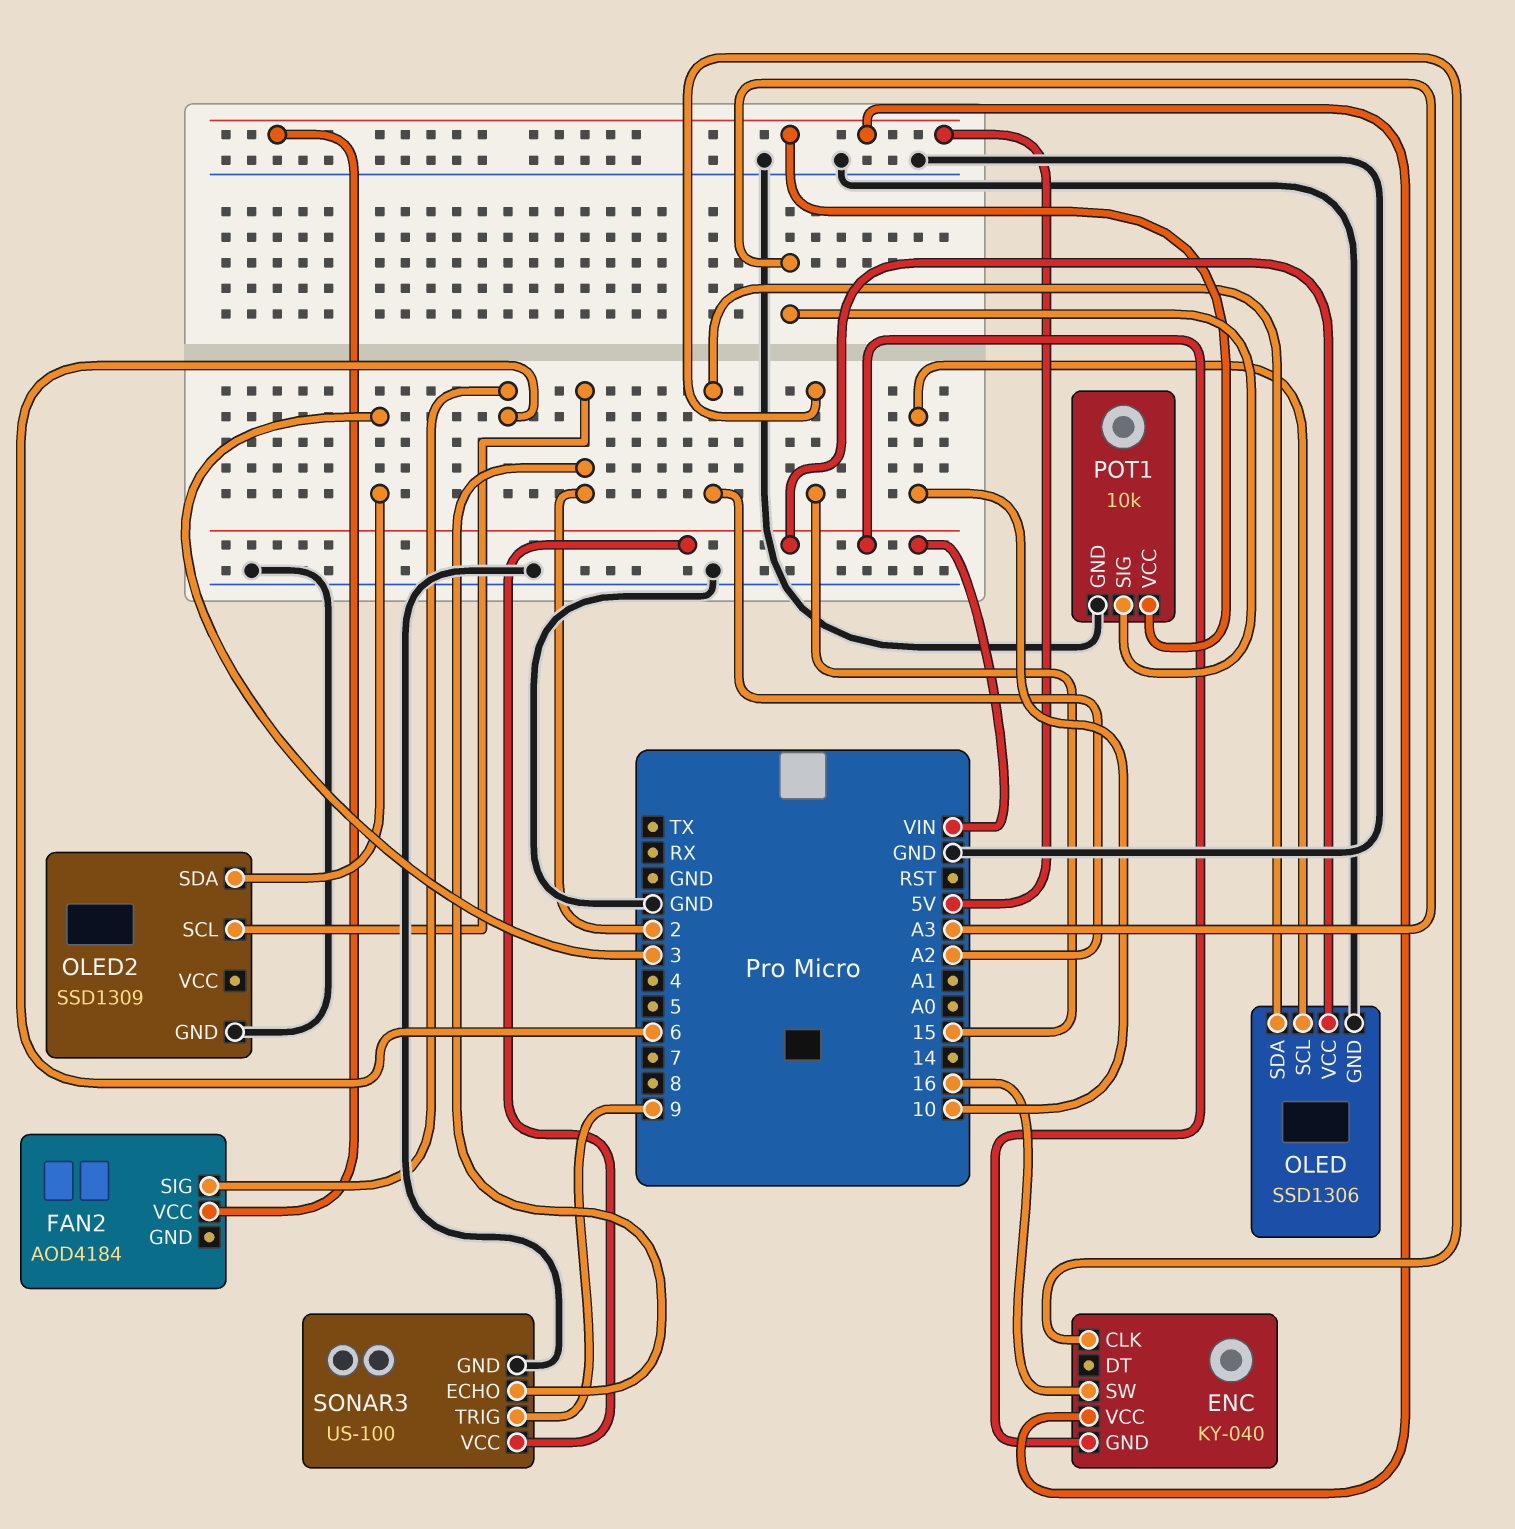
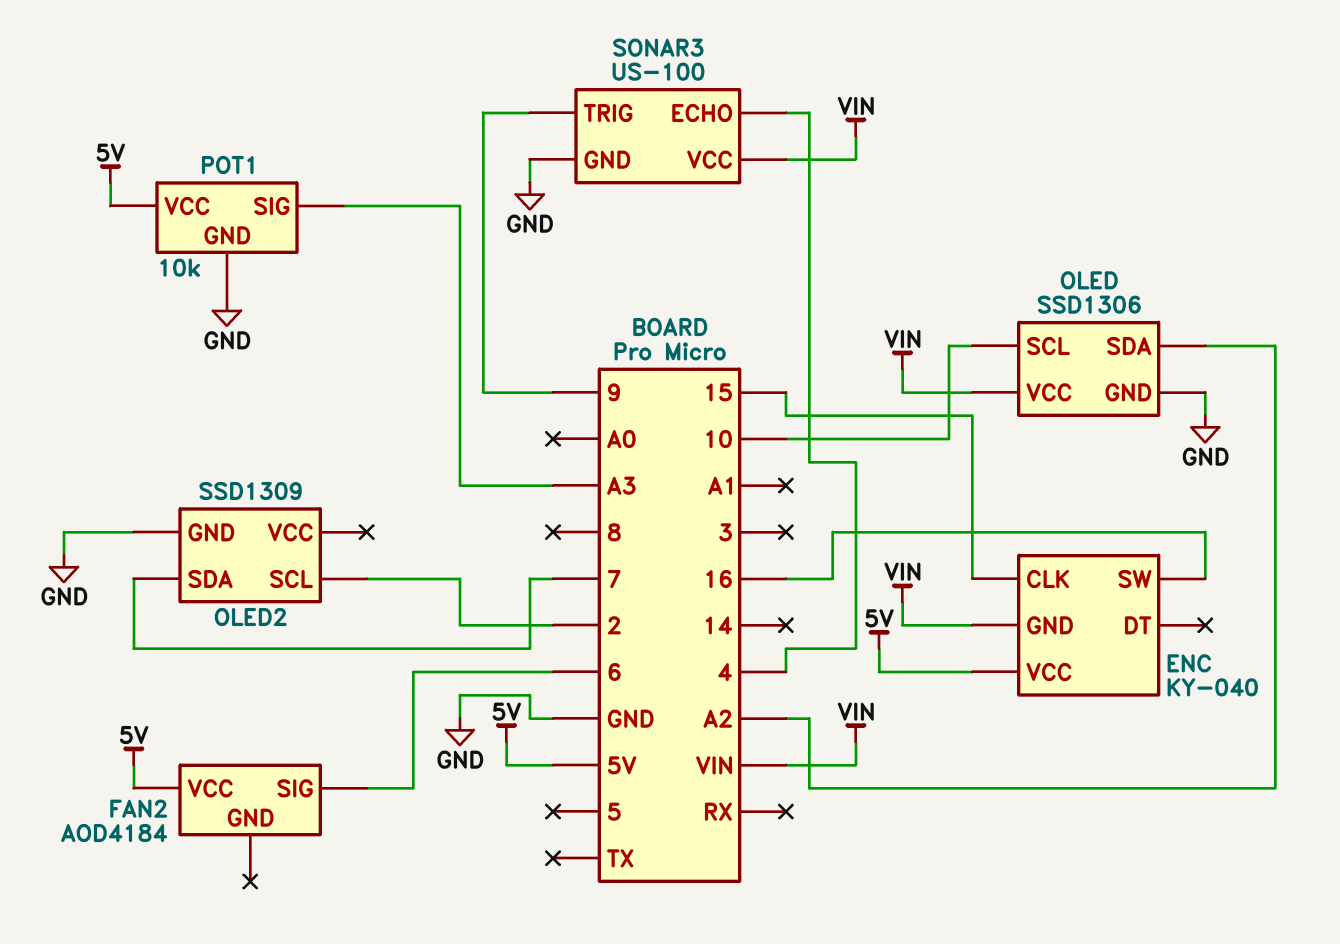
OLED2 pin SDA: 3 -> 7
SONAR3 pin ECHO: 2 -> 4

